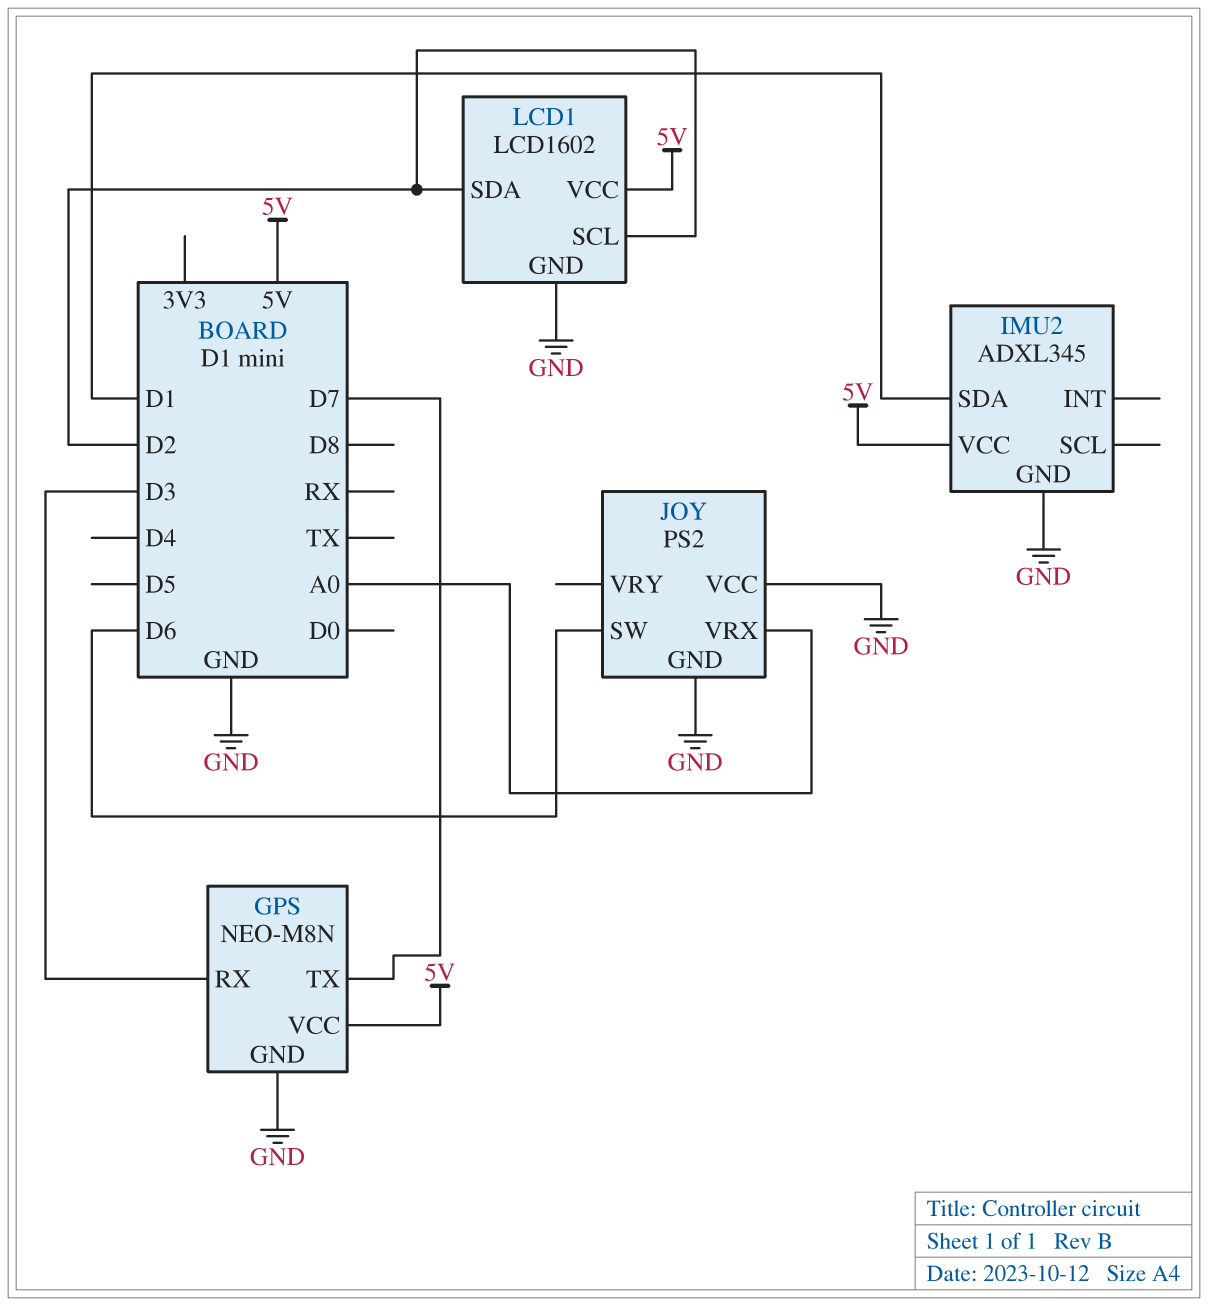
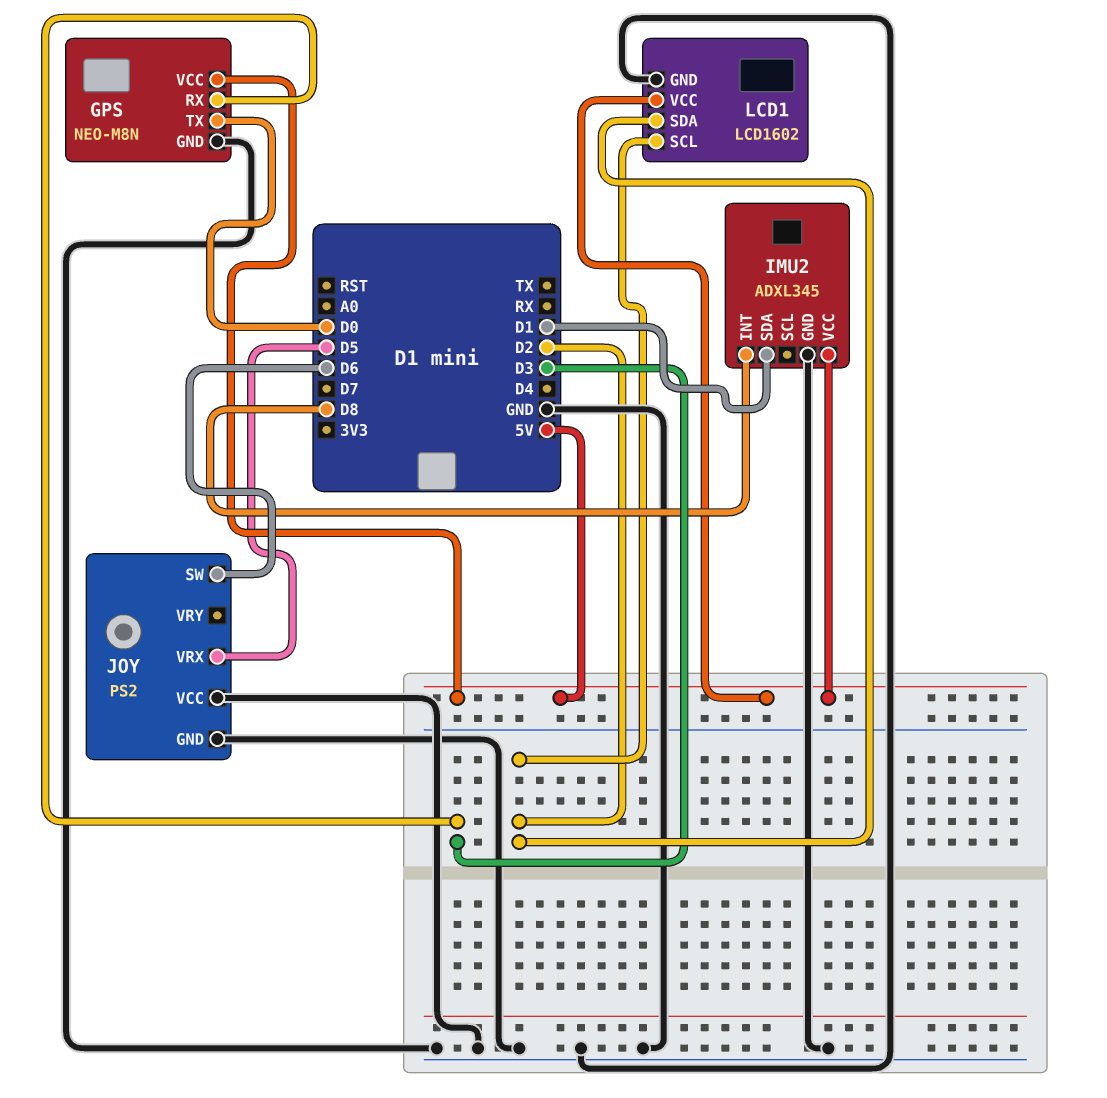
GPS pin TX: D7 -> D0
IMU2 pin INT: none -> D8
JOY pin VRX: A0 -> D5

